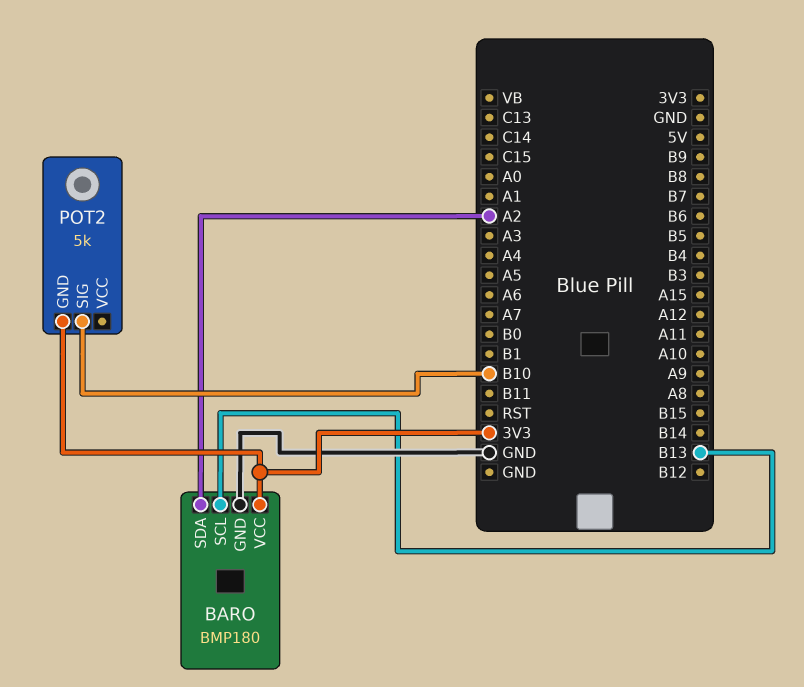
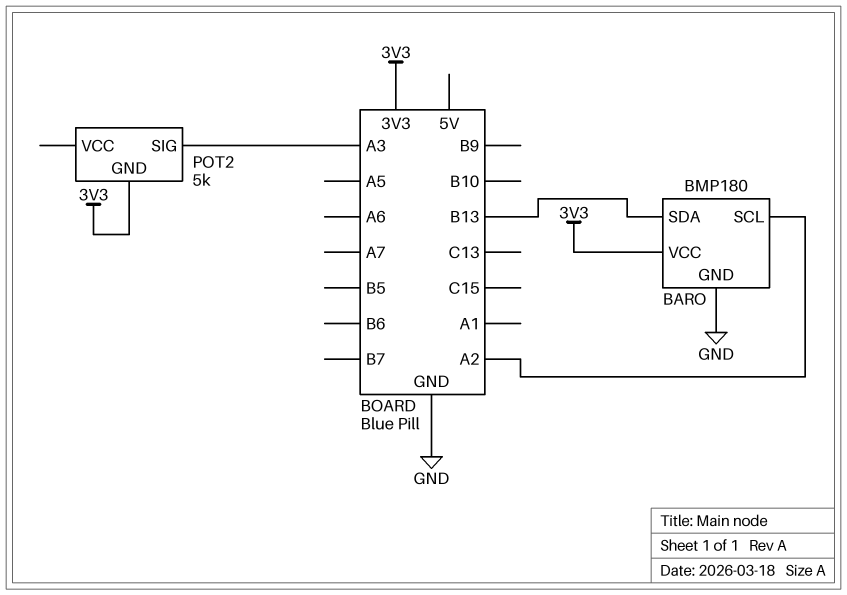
BARO pin SCL: B13 -> A2
BARO pin SDA: A2 -> B13
POT2 pin SIG: B10 -> A3

